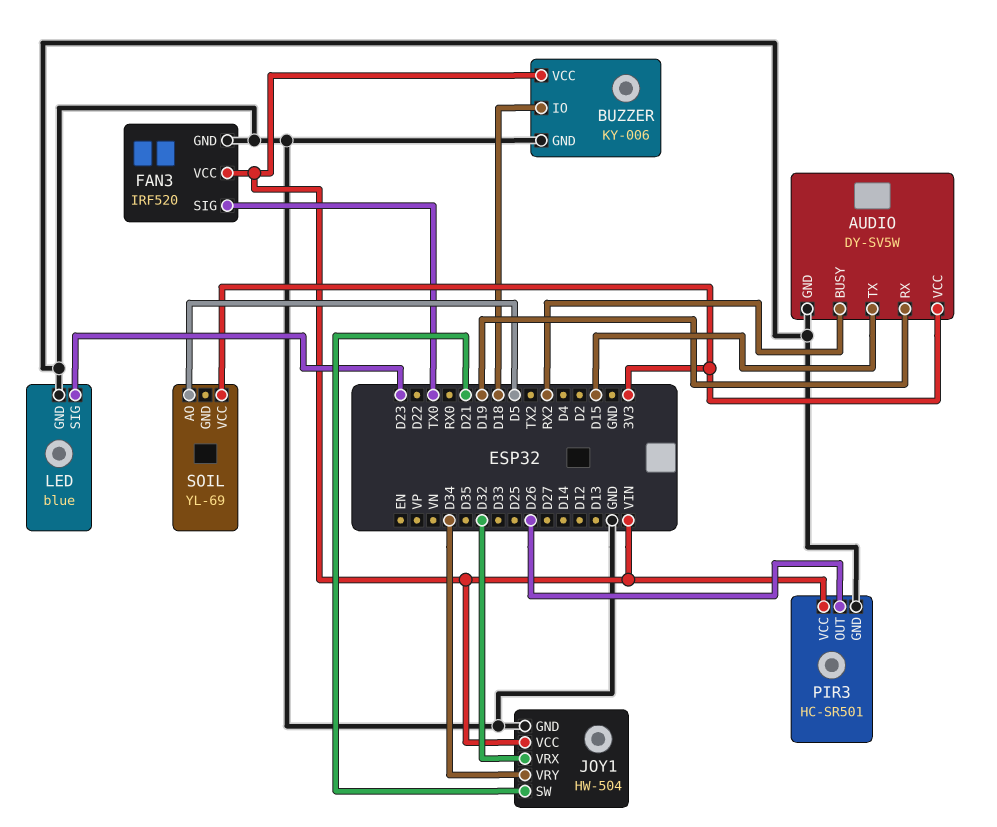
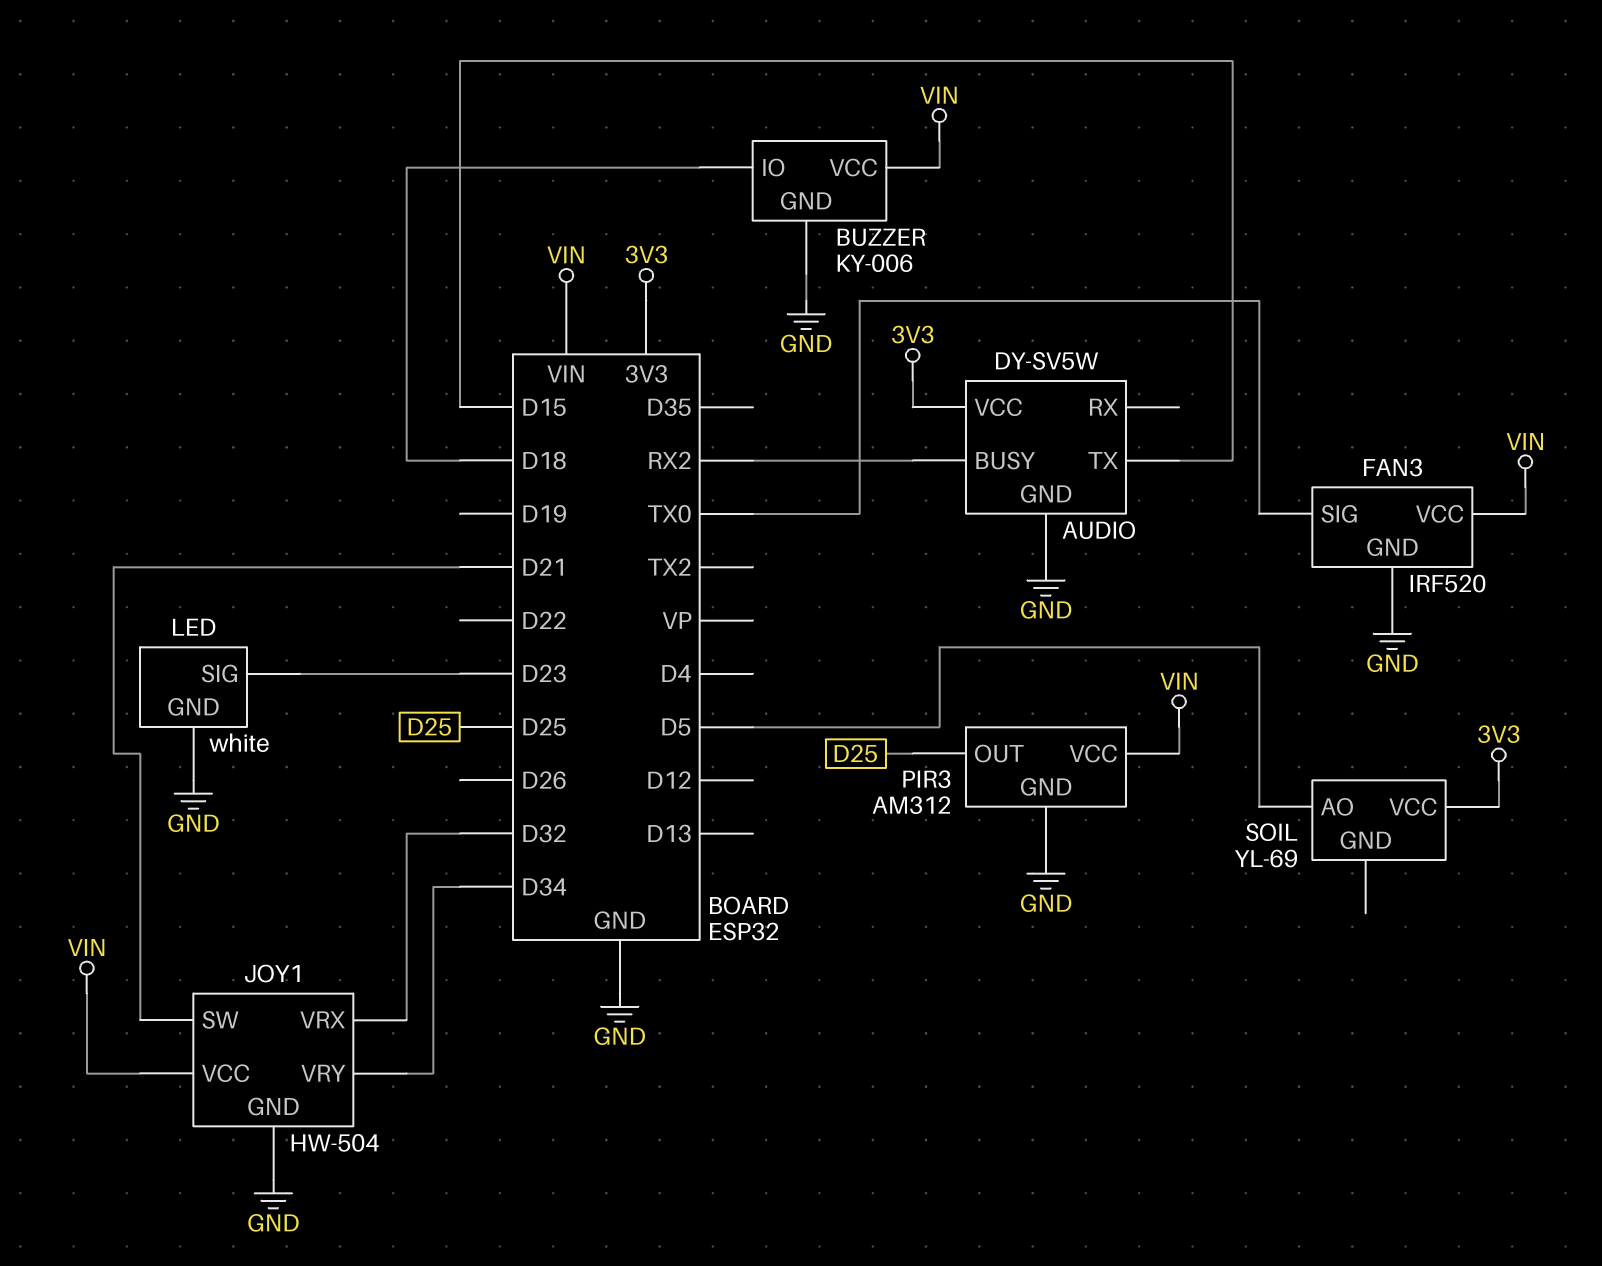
AUDIO pin RX: D19 -> none
LED: blue -> white
PIR3: HC-SR501 -> AM312
PIR3 pin OUT: D26 -> D25

